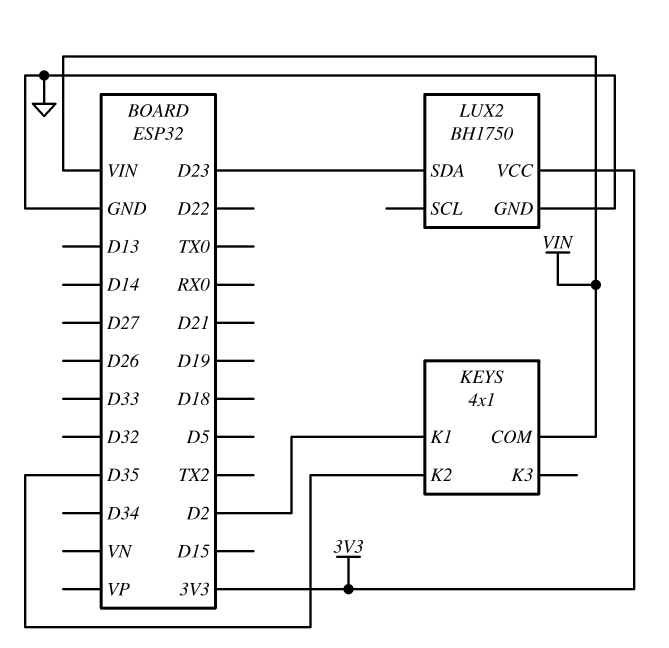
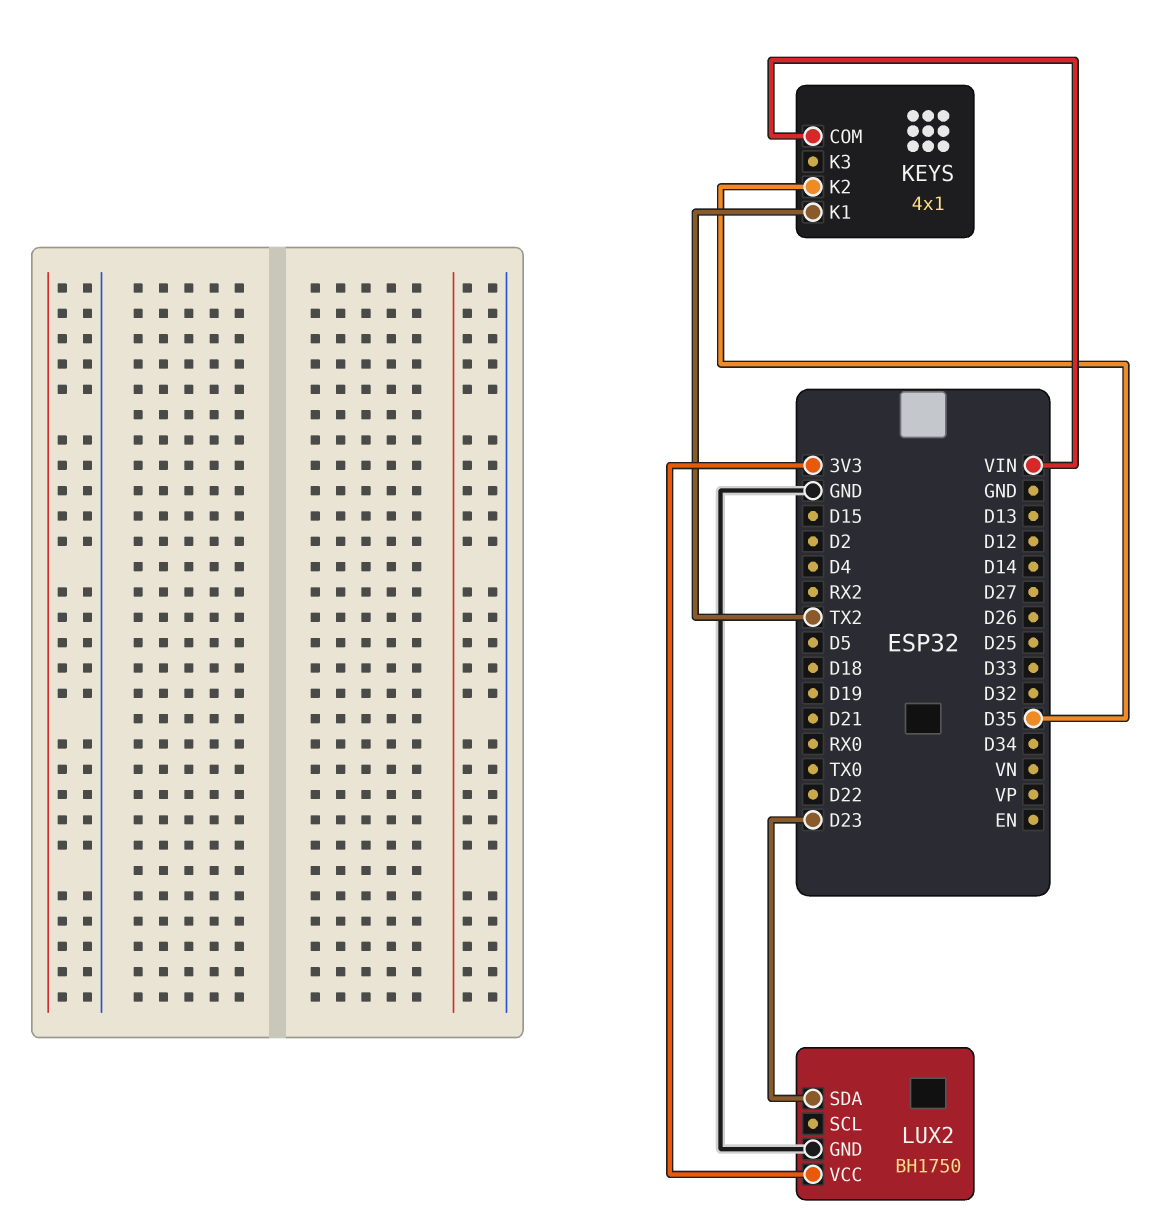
KEYS pin K1: D2 -> TX2

